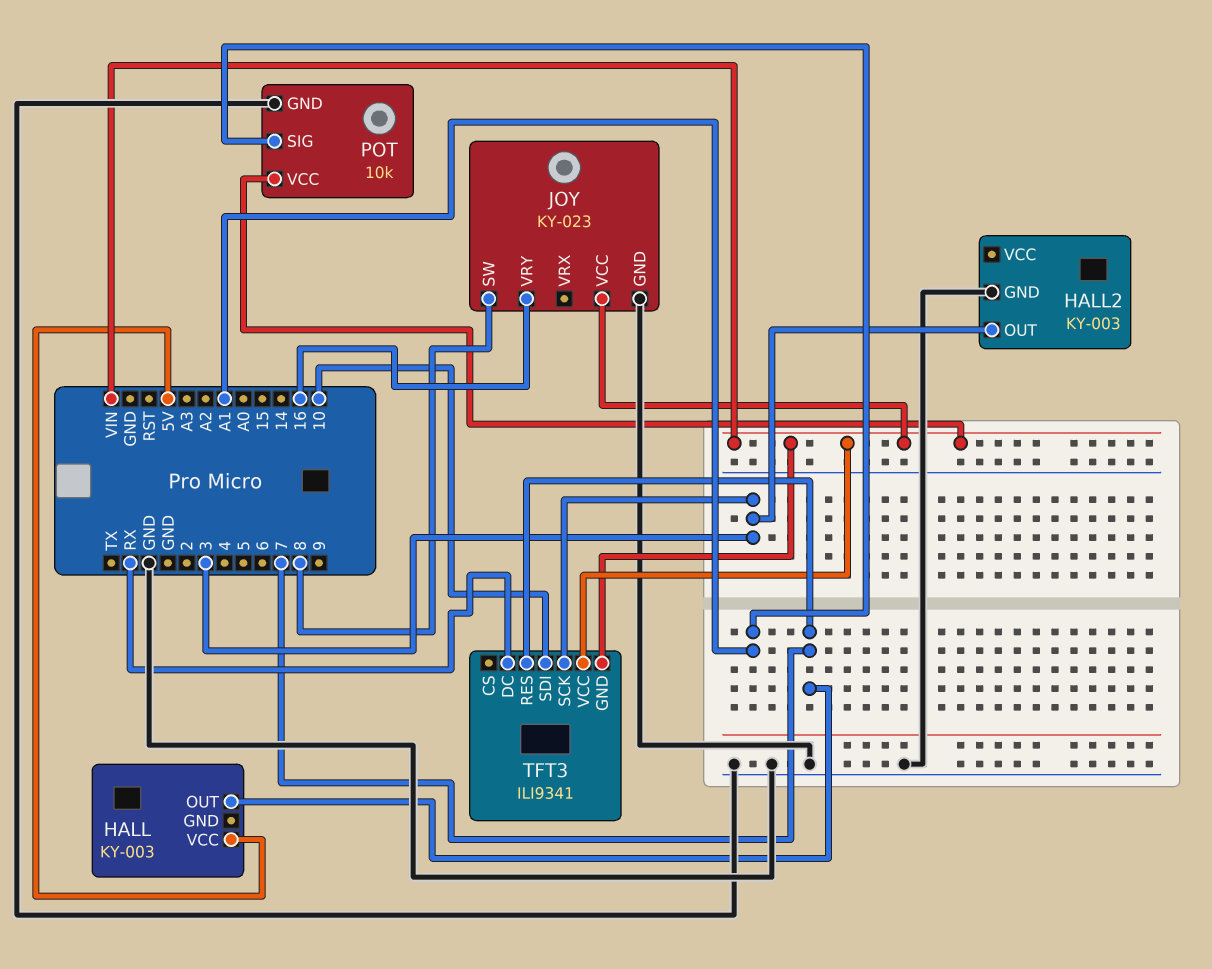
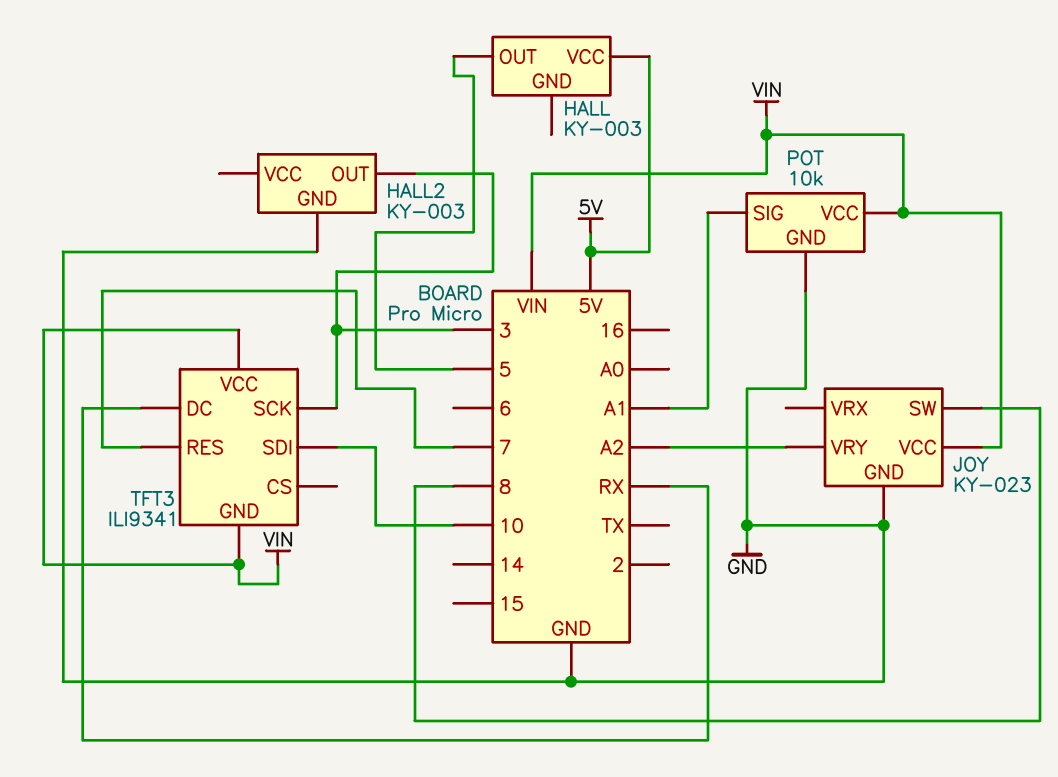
HALL pin OUT: 7 -> 5
JOY pin VRY: 16 -> A2

